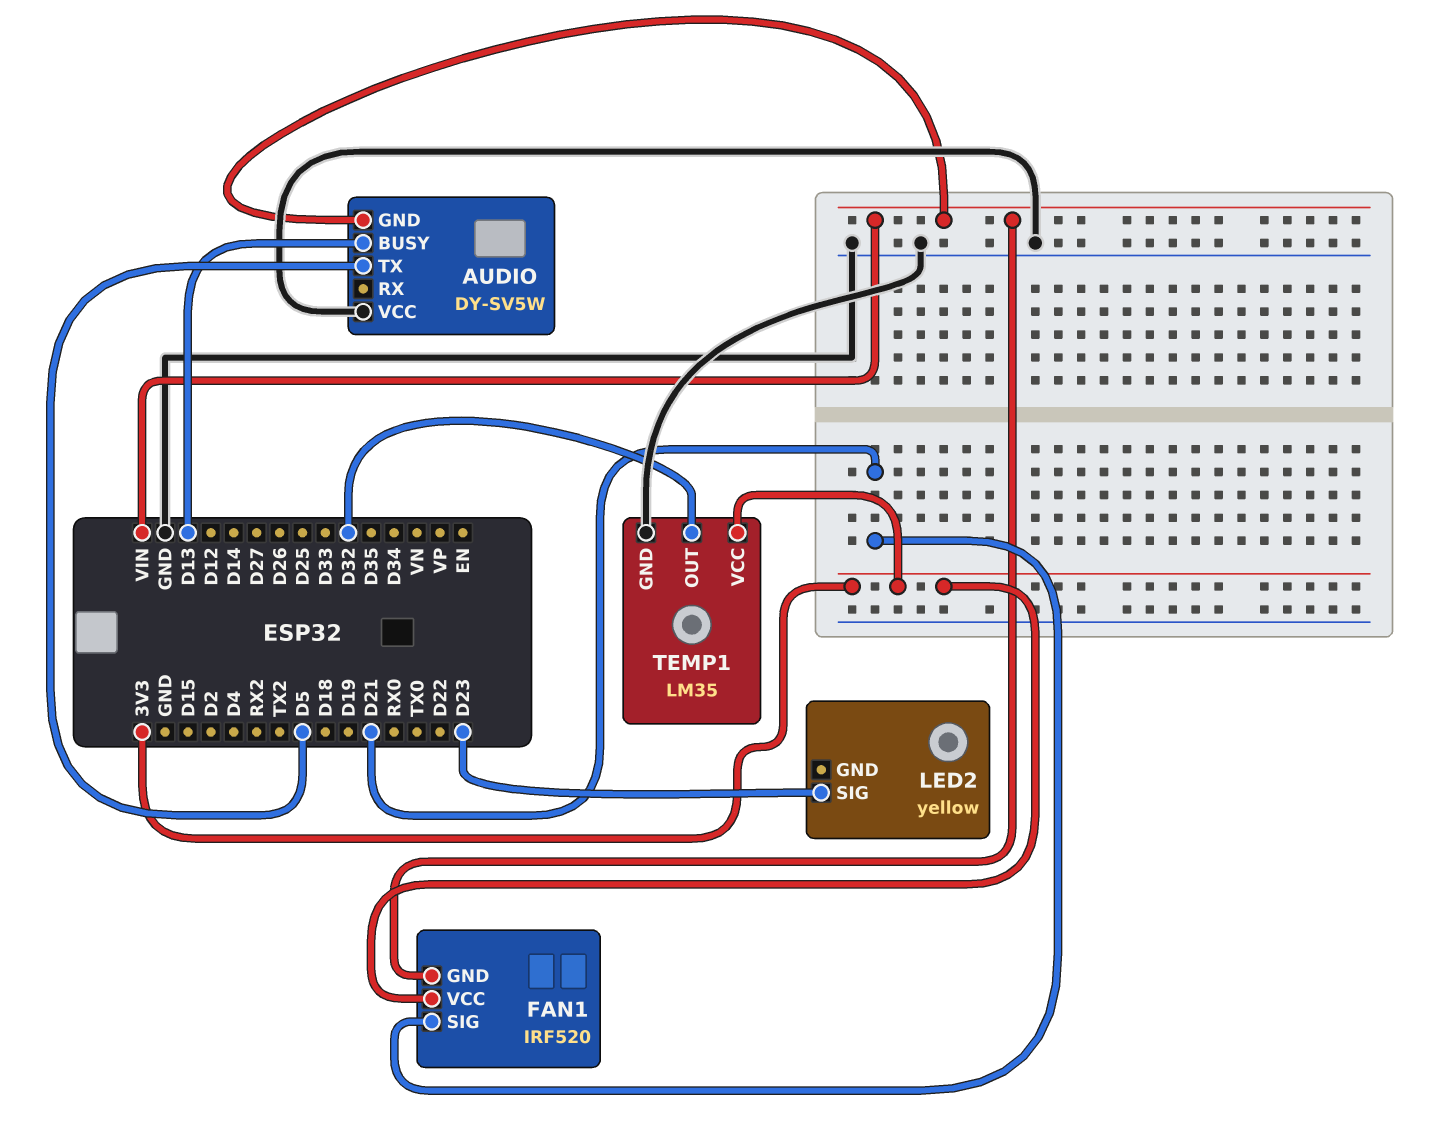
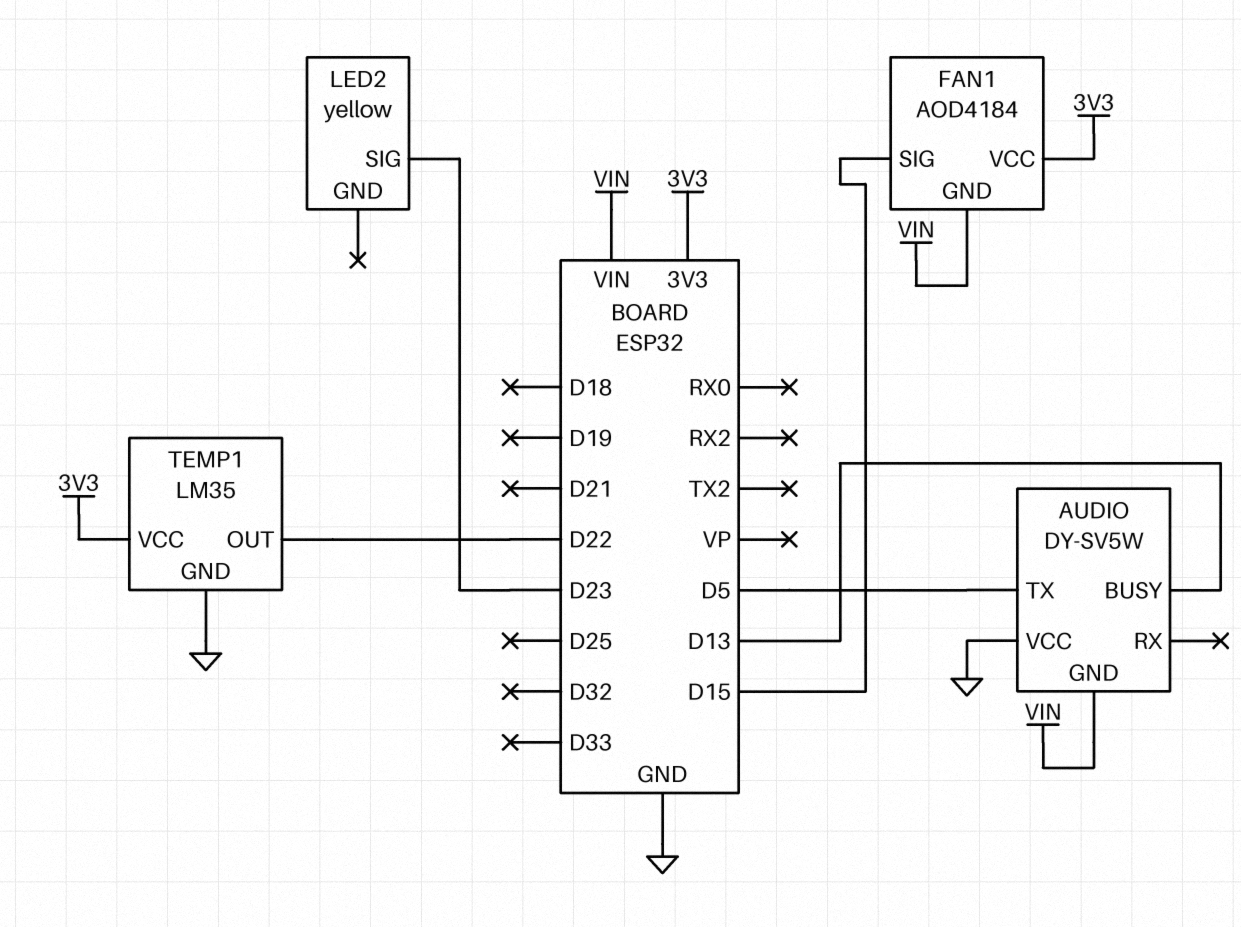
FAN1: IRF520 -> AOD4184
FAN1 pin SIG: D21 -> D15
TEMP1 pin OUT: D32 -> D22

